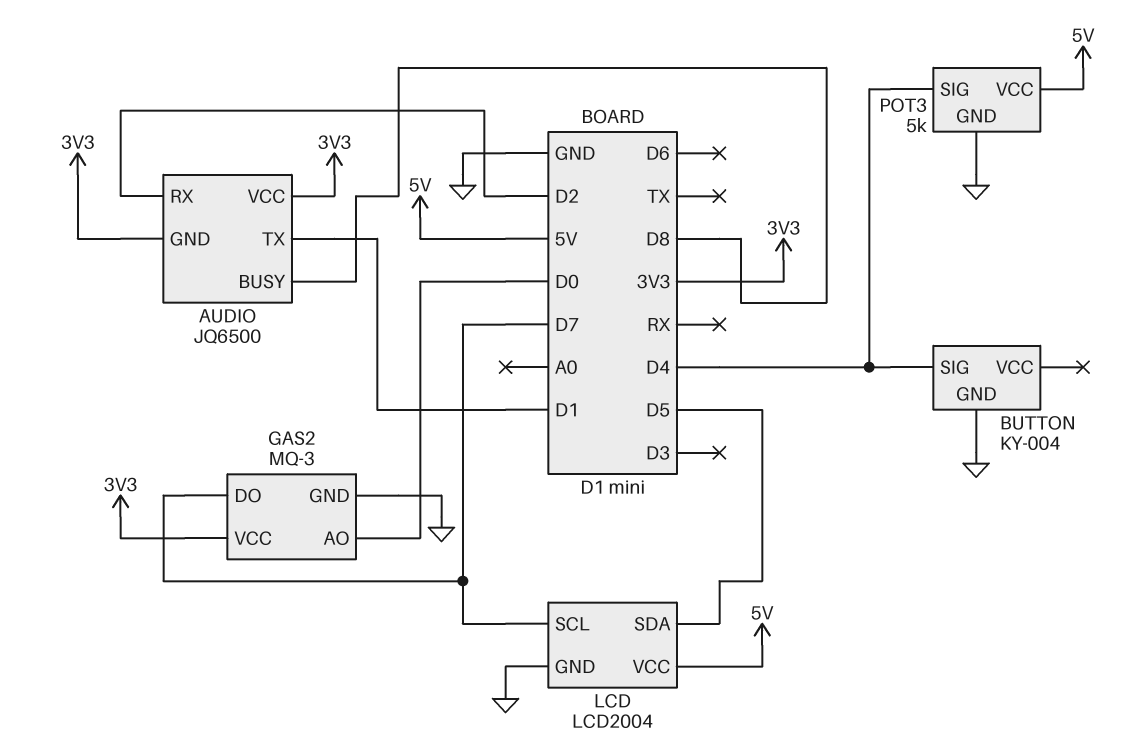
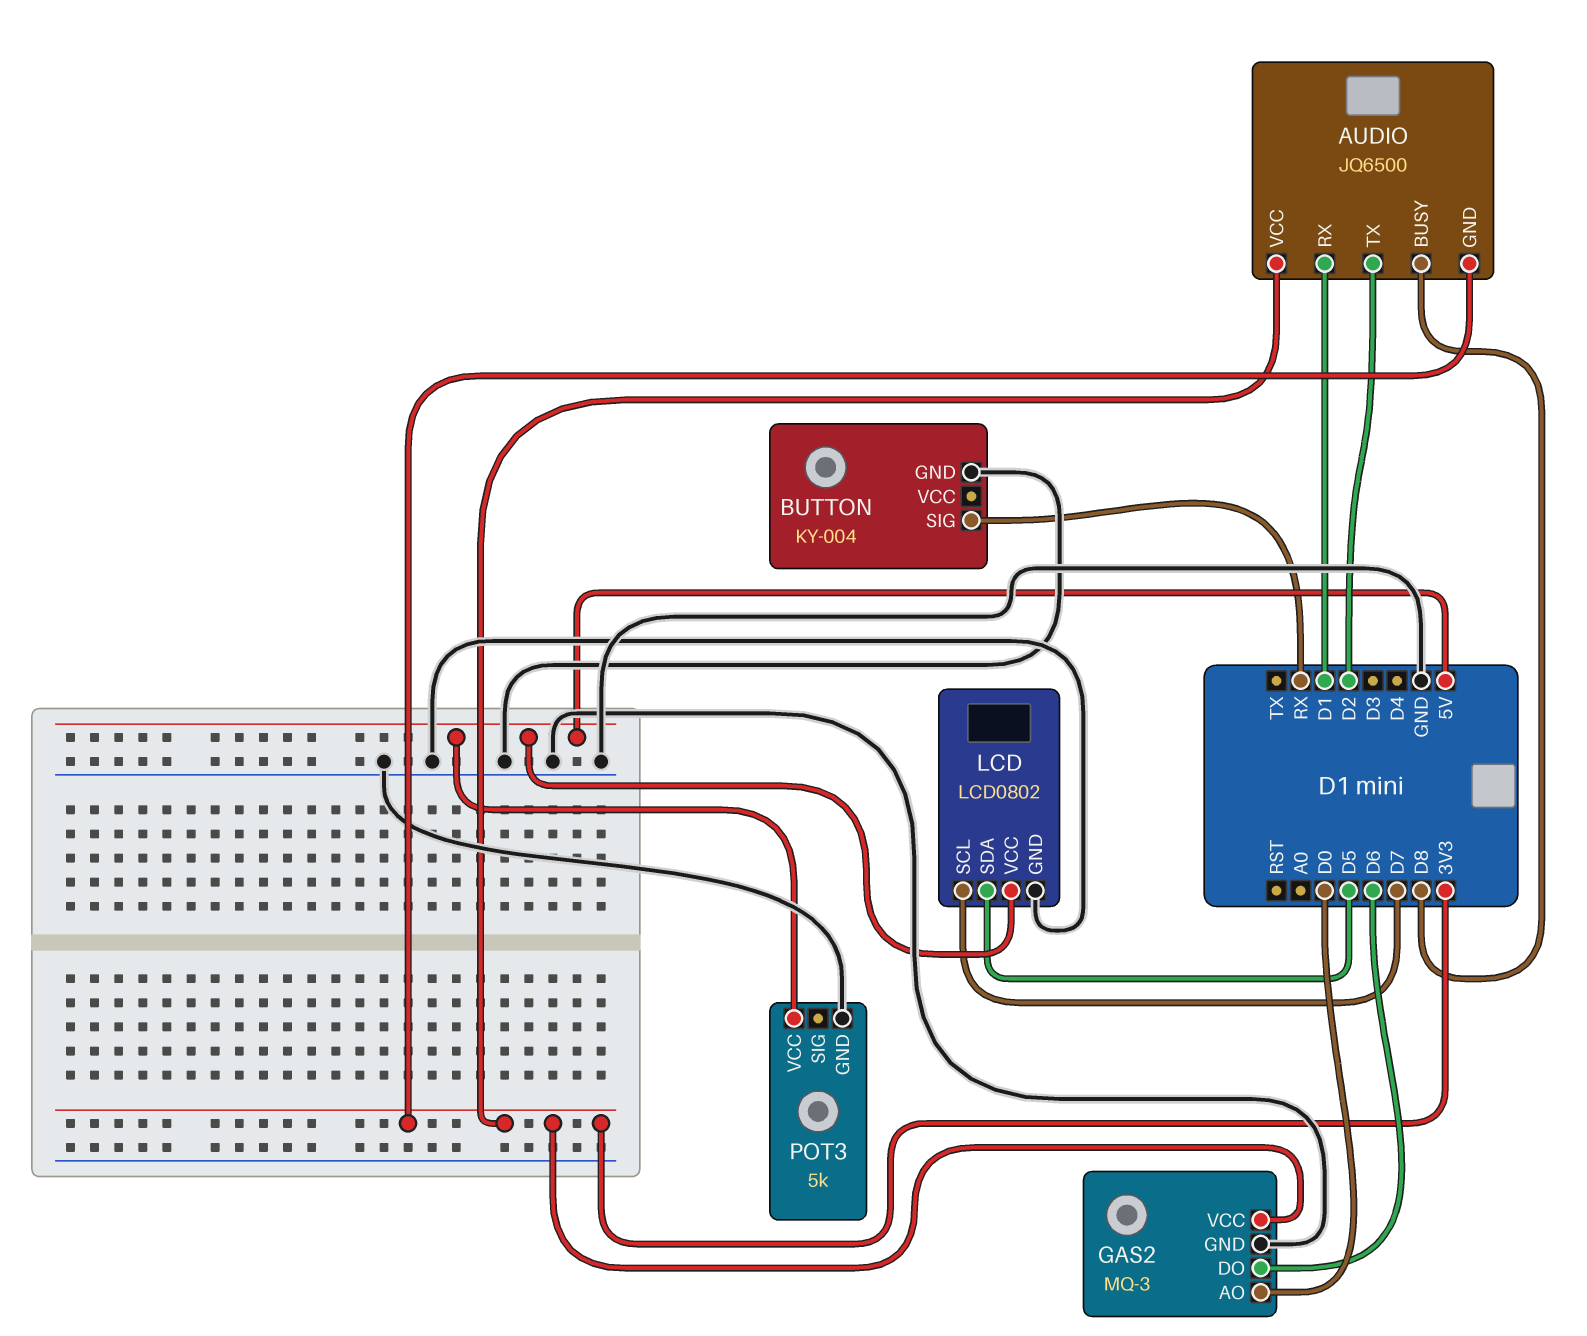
AUDIO pin RX: D2 -> D1
AUDIO pin TX: D1 -> D2
BUTTON pin SIG: D4 -> RX
GAS2 pin DO: D7 -> D6
LCD: LCD2004 -> LCD0802
POT3 pin SIG: D4 -> none

